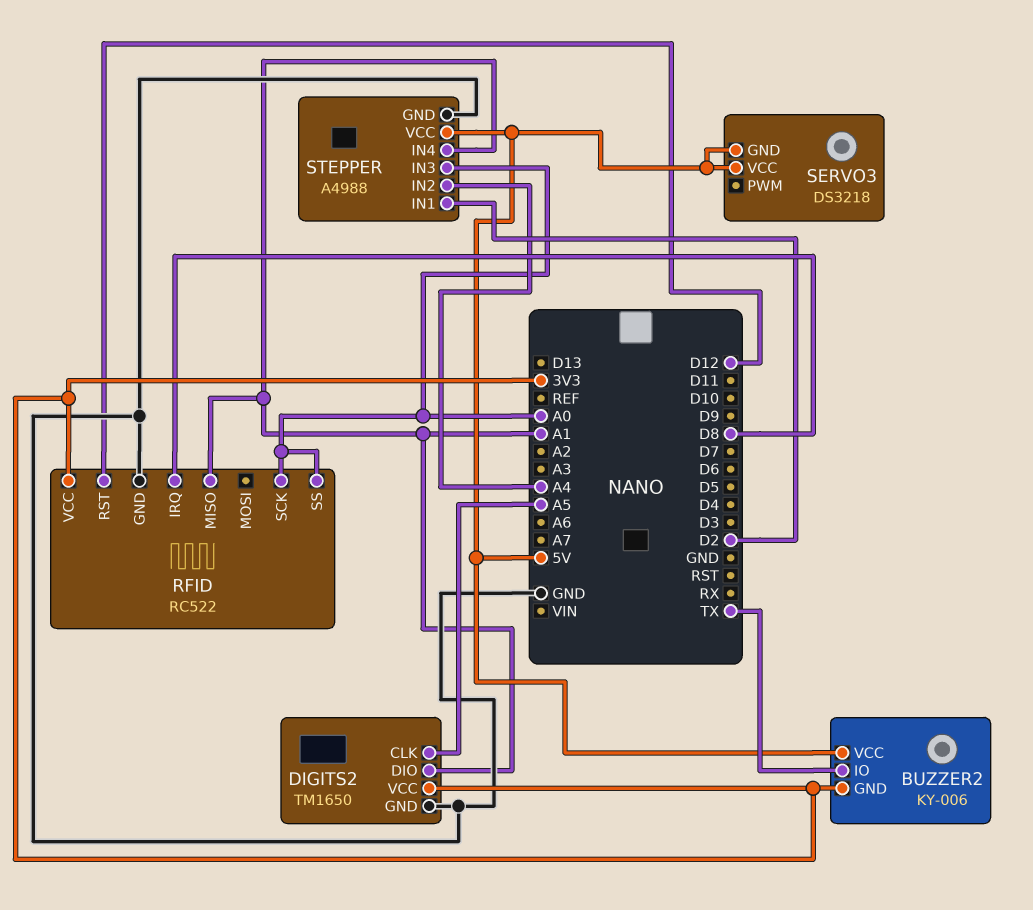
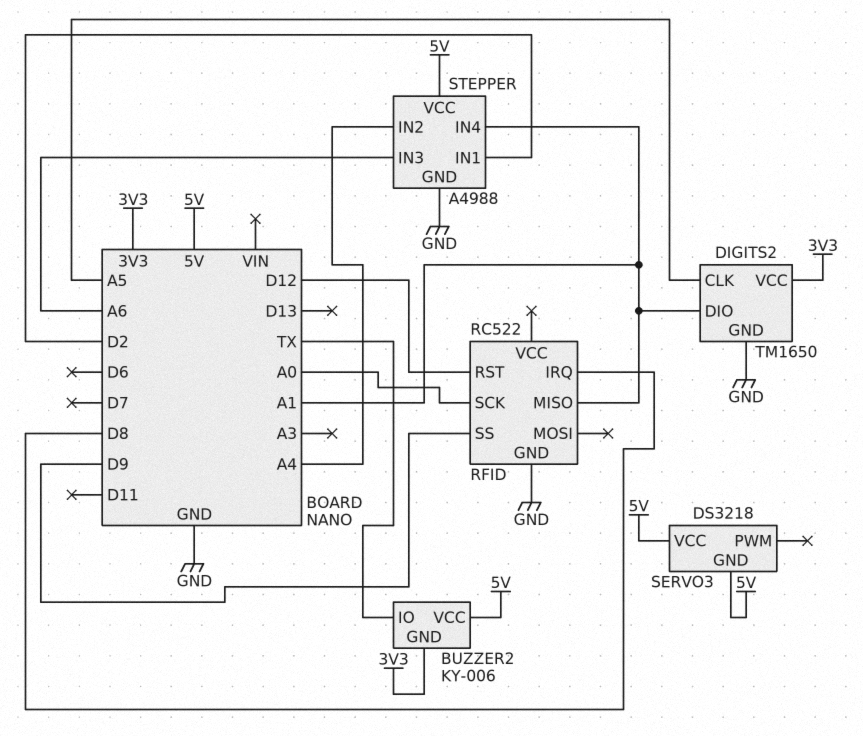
RFID pin SS: A0 -> D9
RFID pin VCC: 3V3 -> none
STEPPER pin IN3: A0 -> A6

